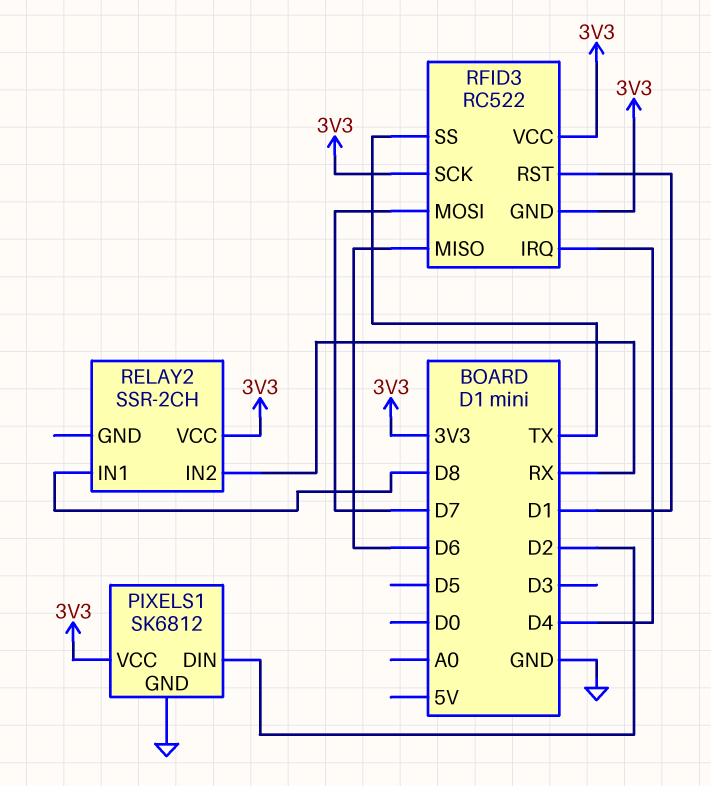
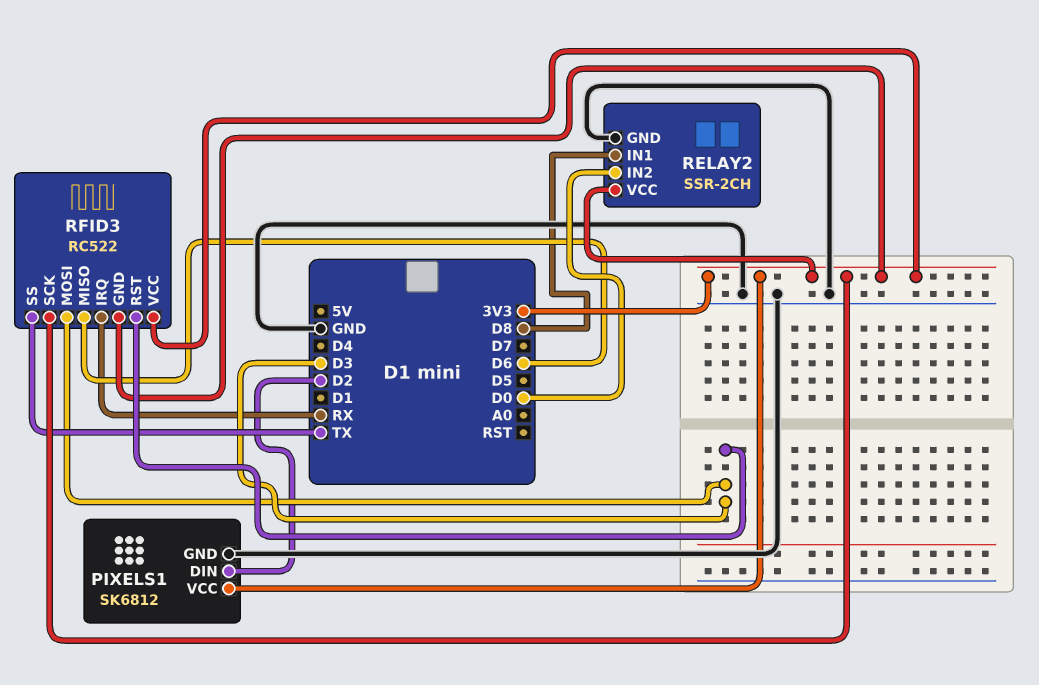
RELAY2 pin GND: none -> GND
RELAY2 pin IN2: RX -> D0
RFID3 pin IRQ: D4 -> RX
RFID3 pin MOSI: D7 -> D3
RFID3 pin RST: D1 -> D3

